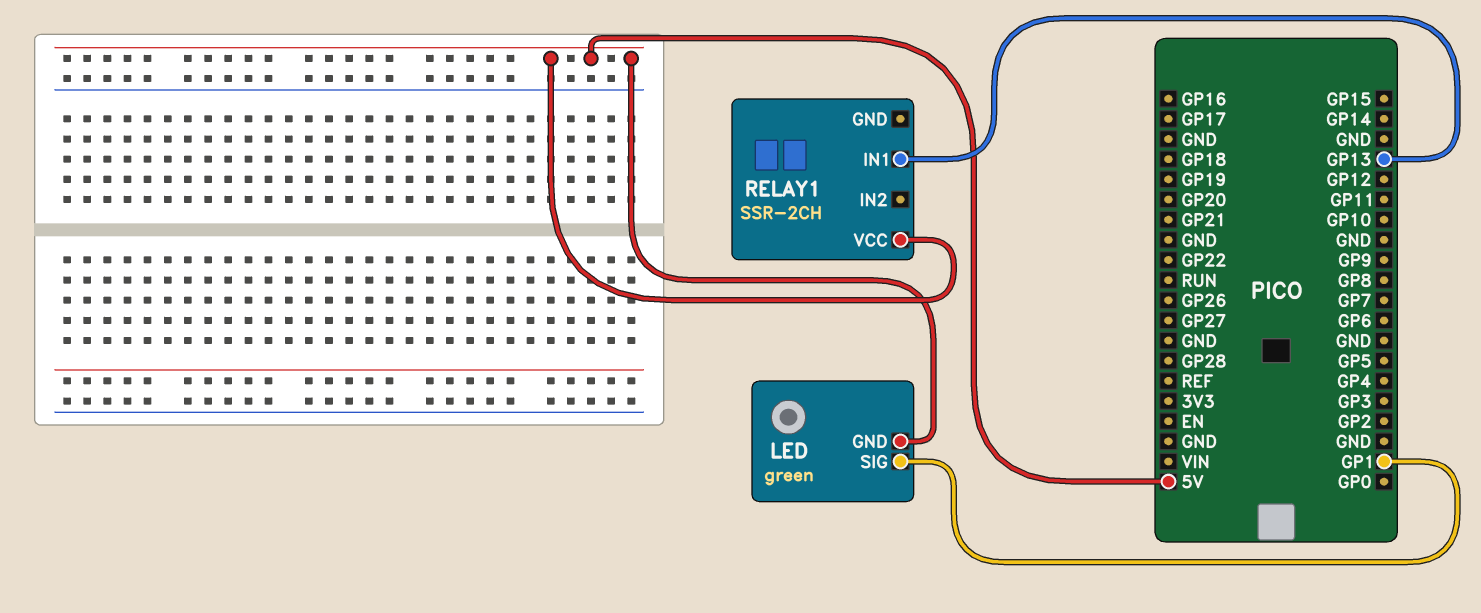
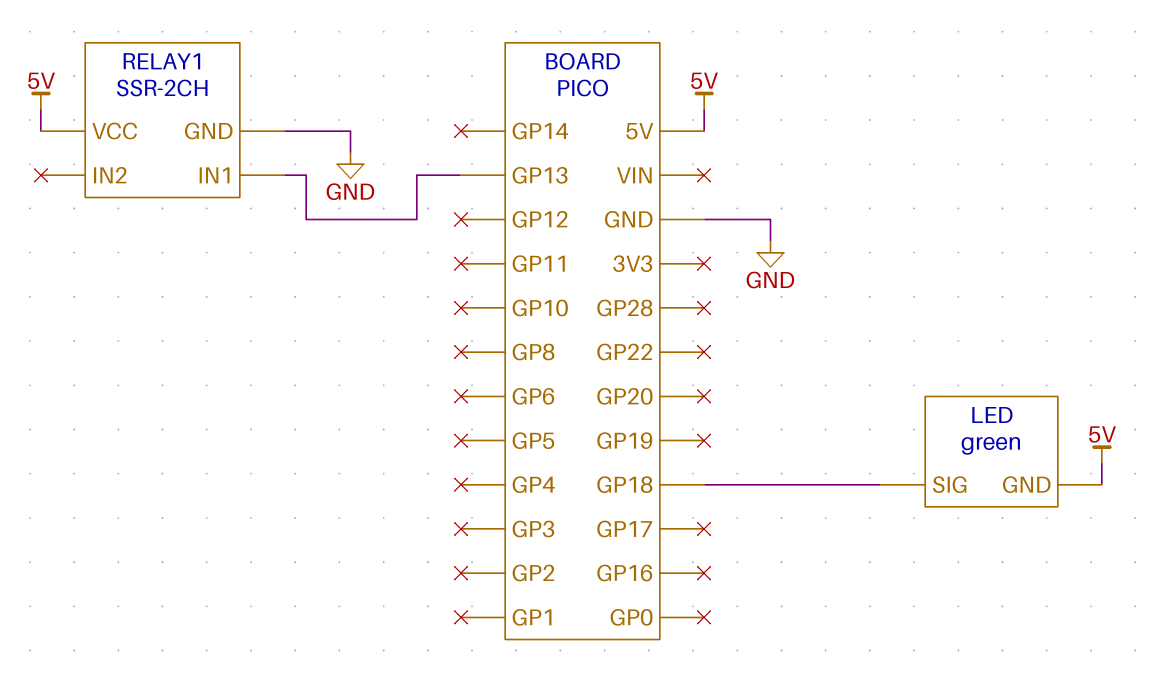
LED pin SIG: GP1 -> GP18
RELAY1 pin GND: none -> GND

